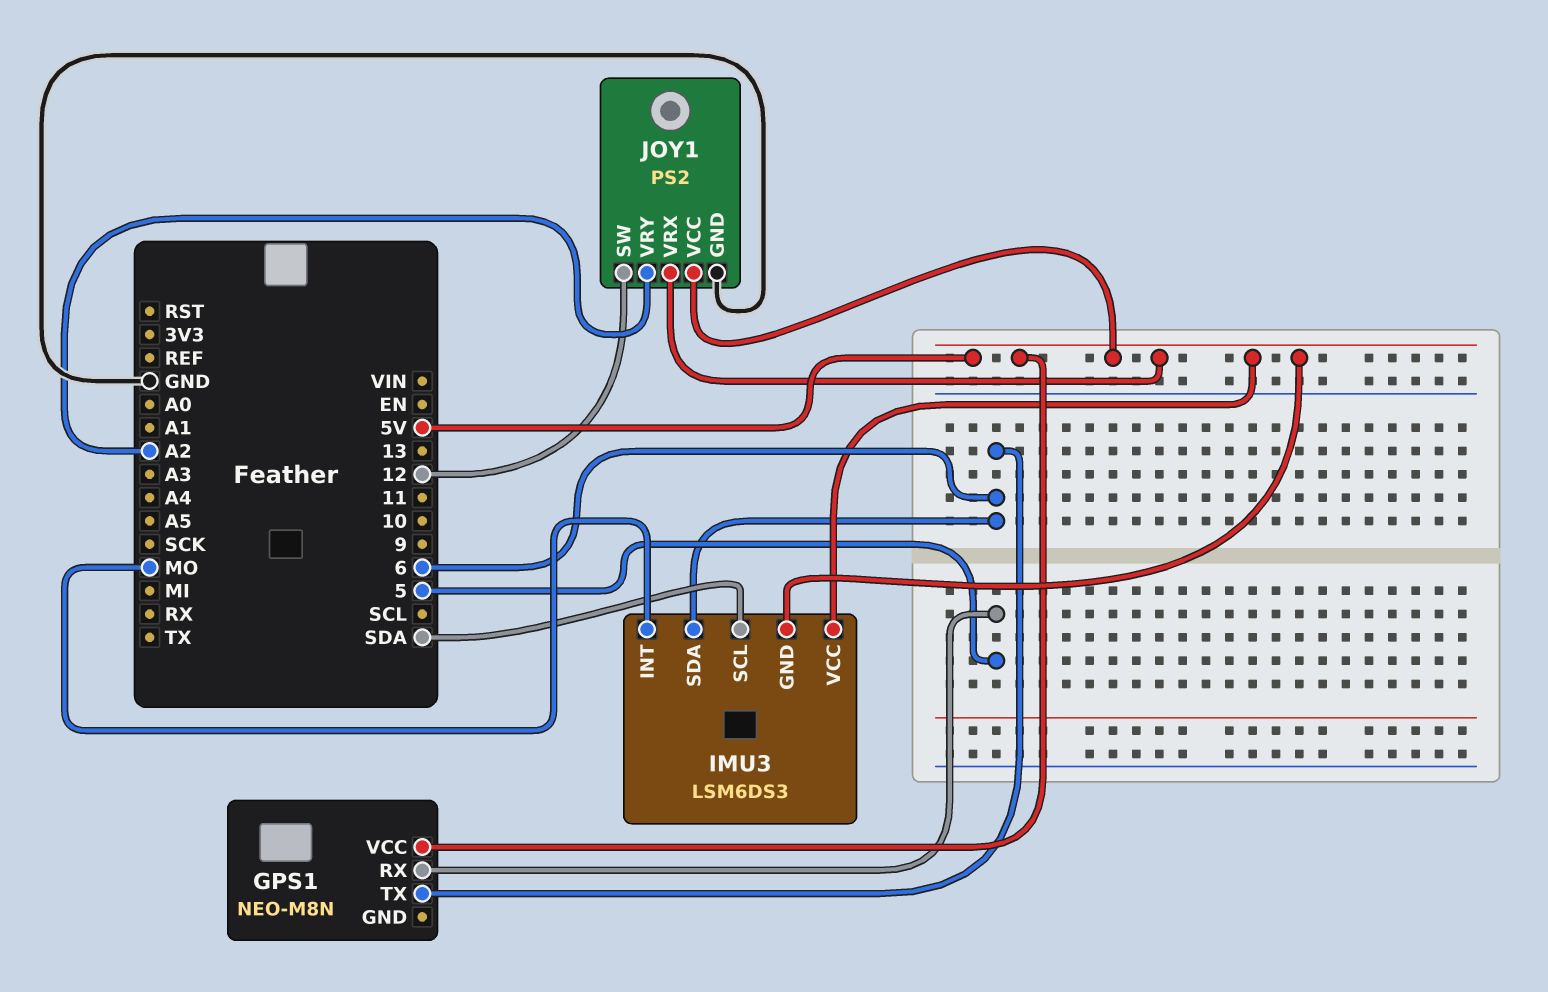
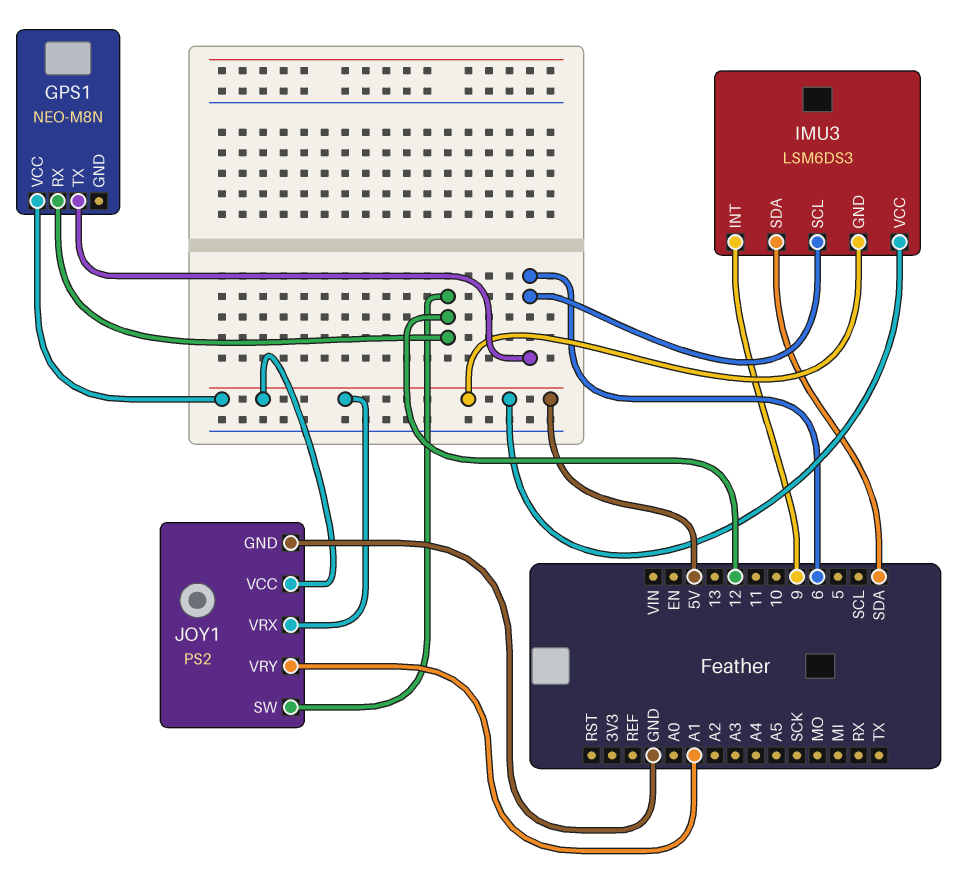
GPS1 pin RX: 5 -> 12
IMU3 pin INT: MO -> 9
IMU3 pin SCL: SDA -> 6
IMU3 pin SDA: 6 -> SDA
JOY1 pin VRY: A2 -> A1

